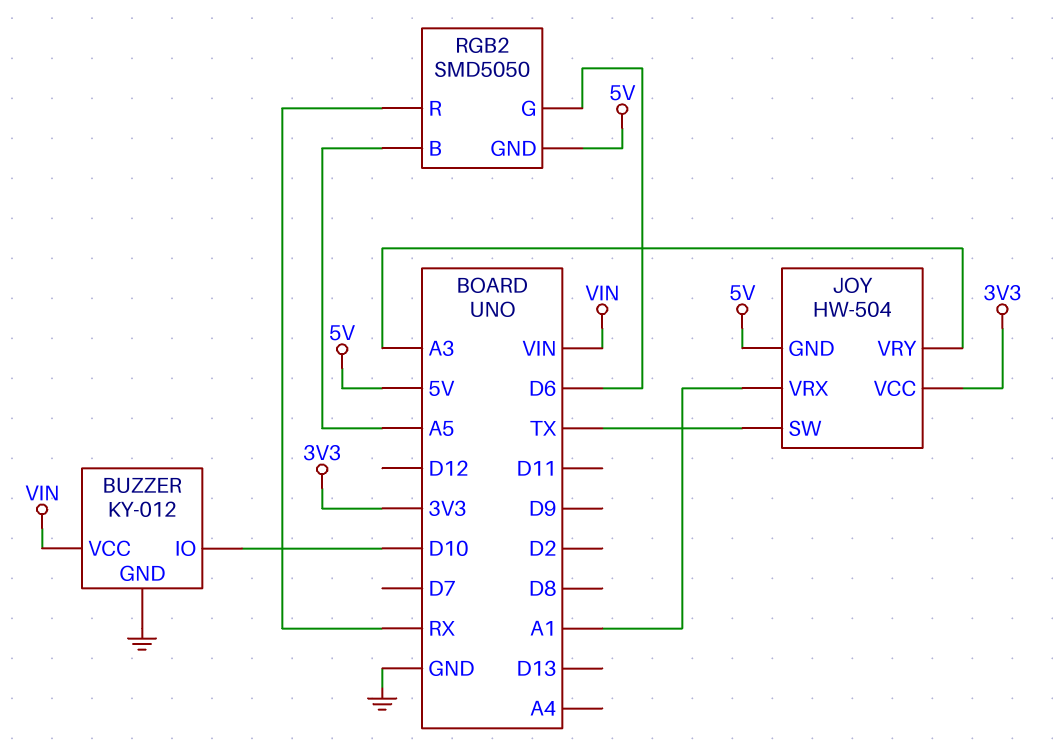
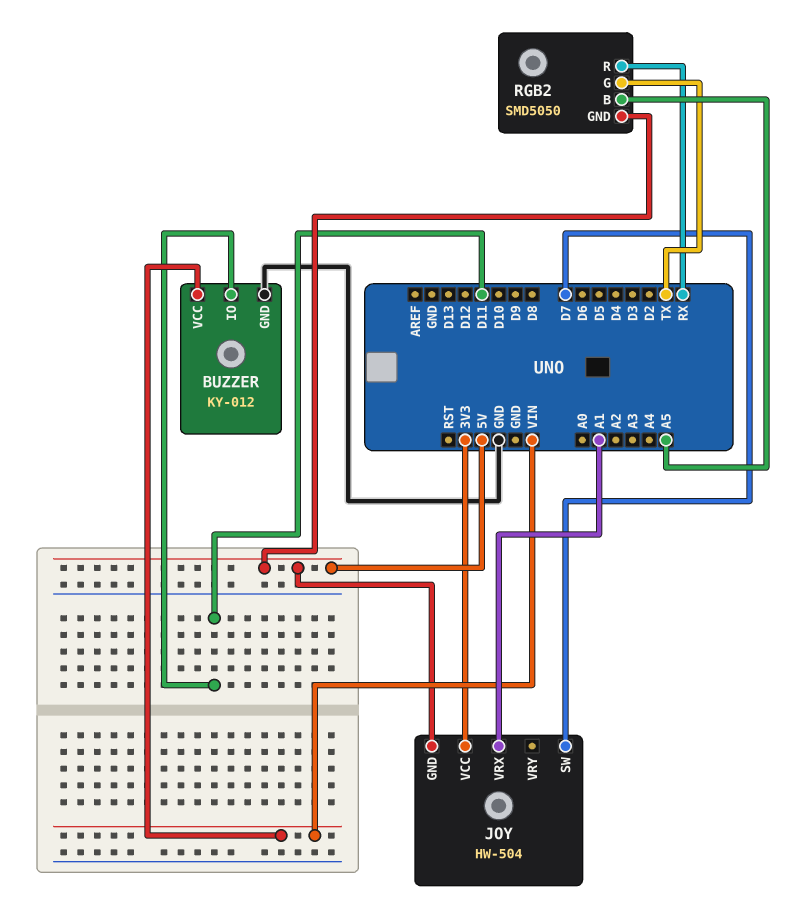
BUZZER pin IO: D10 -> D11
JOY pin SW: TX -> D7
JOY pin VRY: A3 -> none
RGB2 pin G: D6 -> TX

